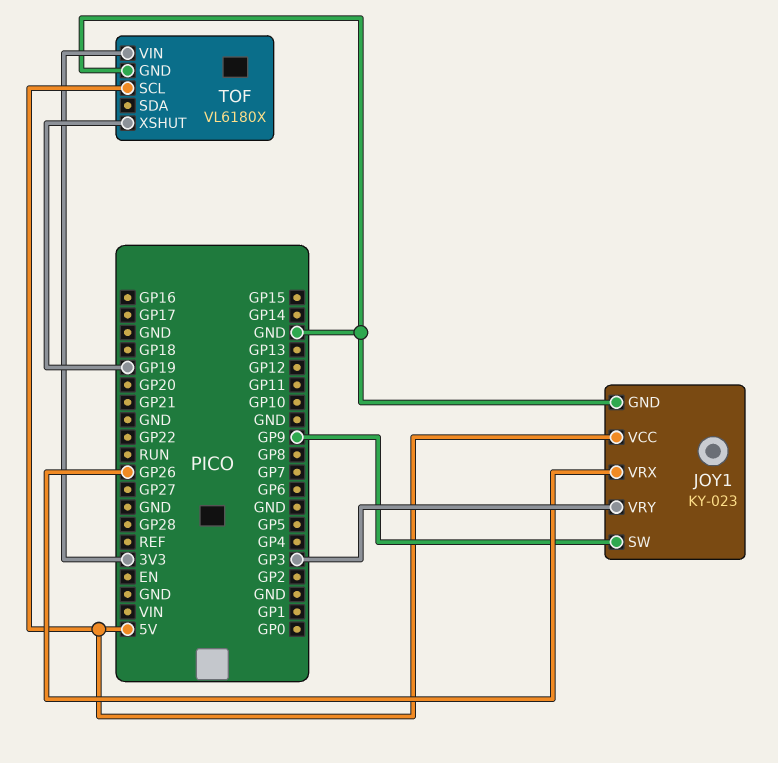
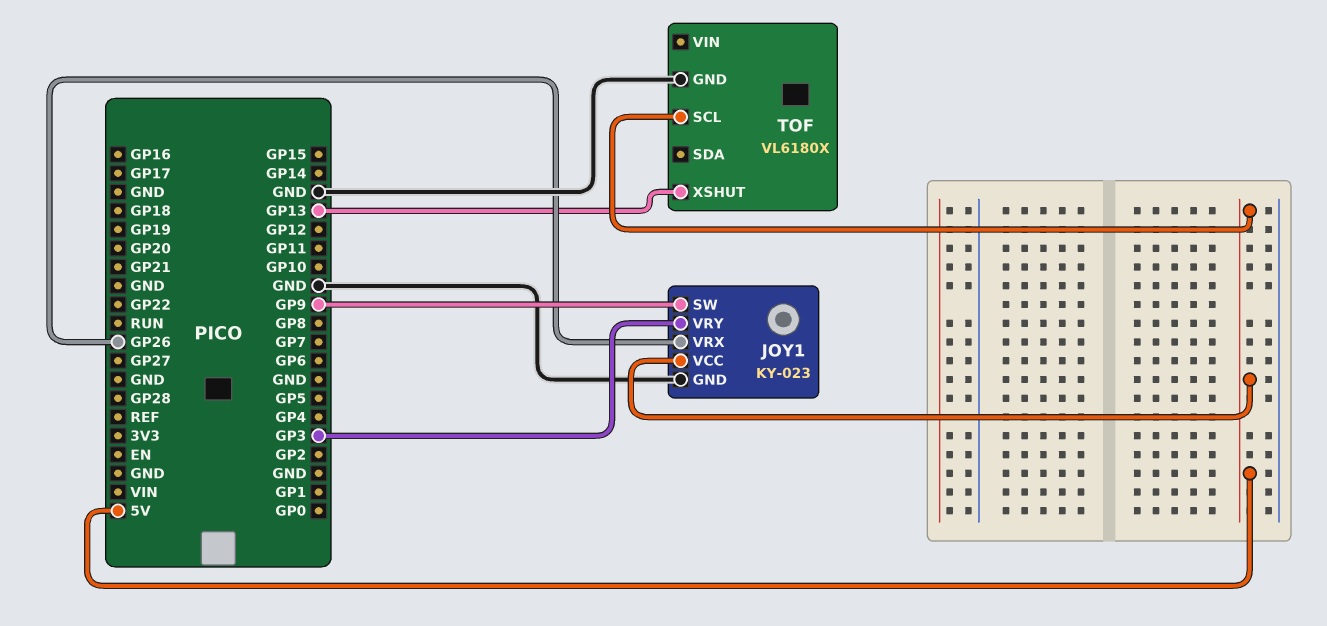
TOF pin VIN: 3V3 -> none
TOF pin XSHUT: GP19 -> GP13

